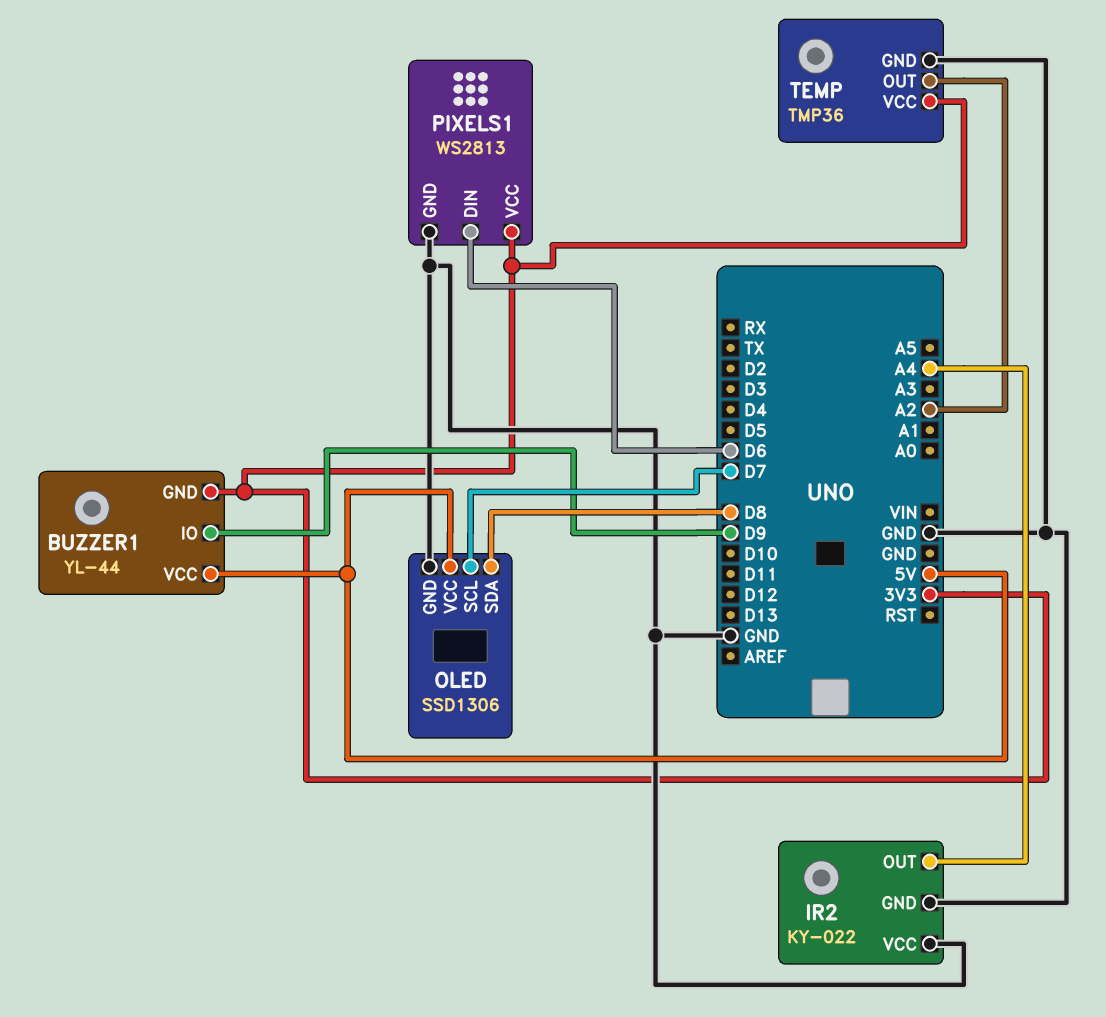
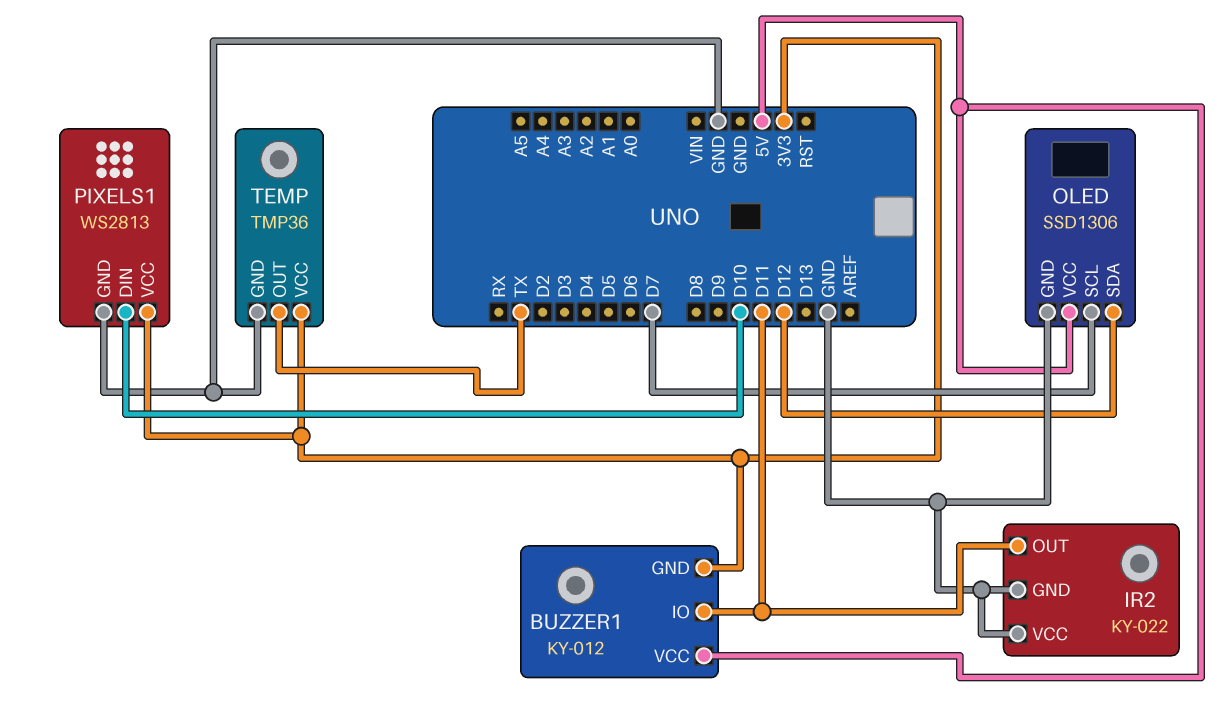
BUZZER1: YL-44 -> KY-012
BUZZER1 pin IO: D9 -> D11
IR2 pin OUT: A4 -> D11
OLED pin SDA: D8 -> D12
PIXELS1 pin DIN: D6 -> D10
TEMP pin OUT: A2 -> TX

